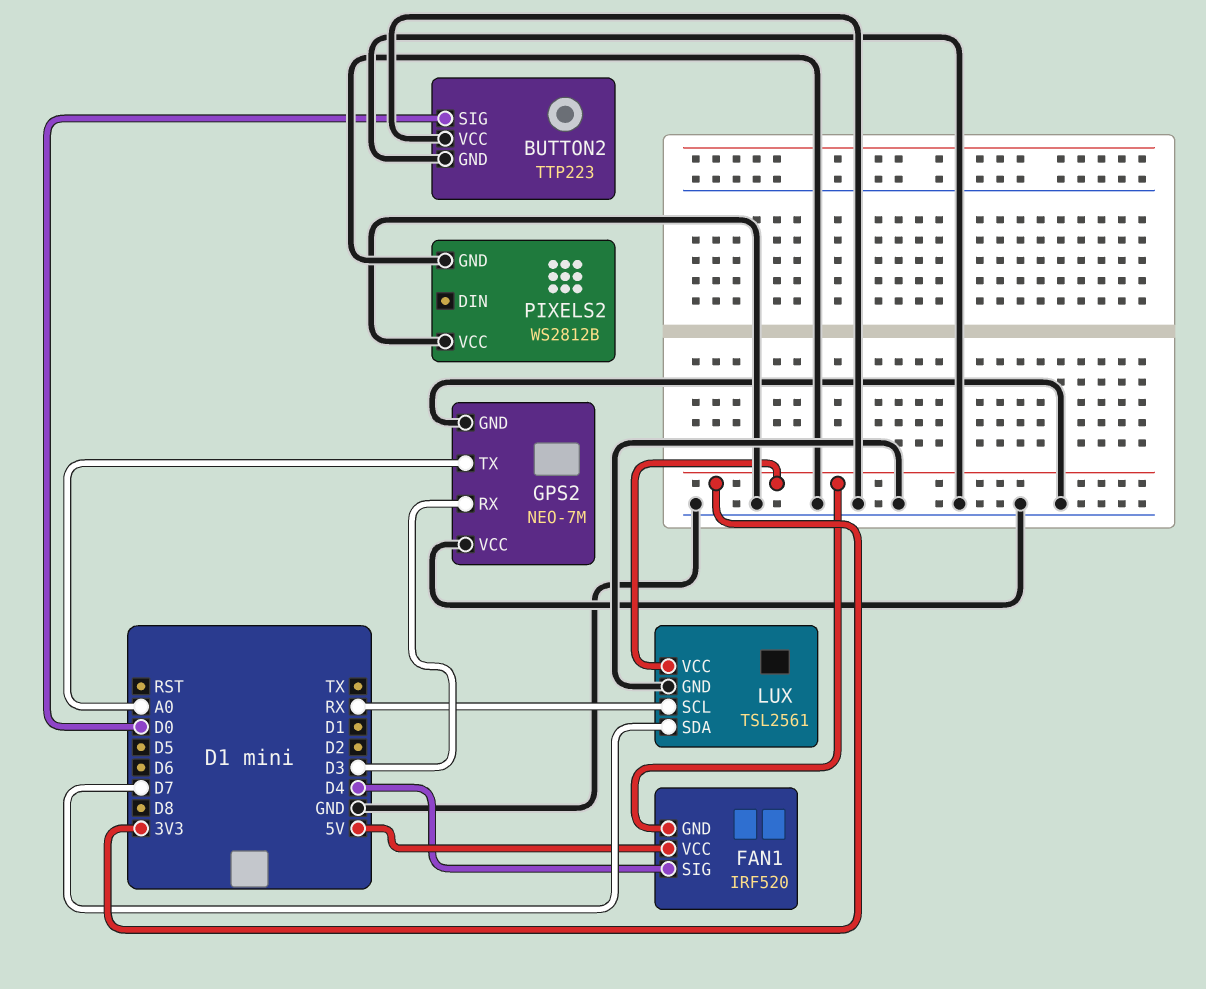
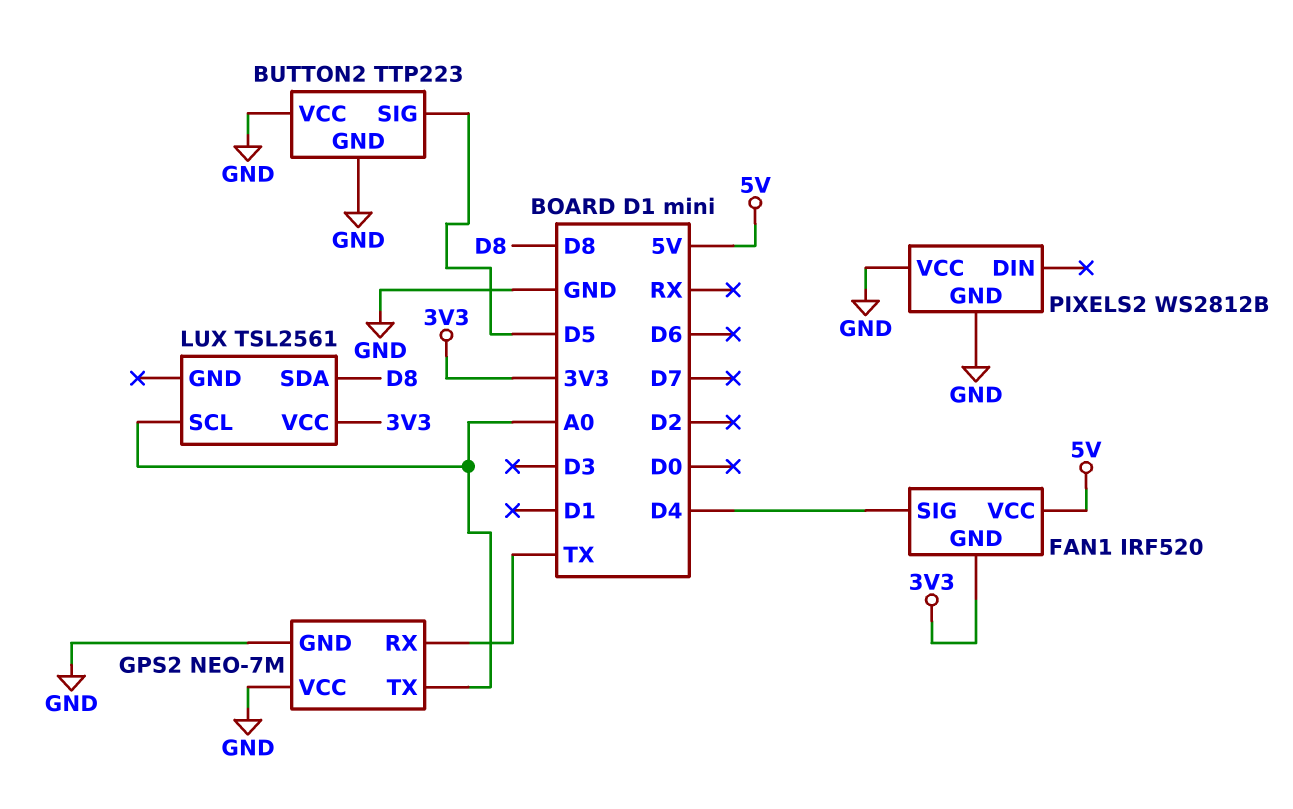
BUTTON2 pin SIG: D0 -> D5
GPS2 pin RX: D3 -> TX
LUX pin GND: GND -> none
LUX pin SCL: RX -> A0
LUX pin SDA: D7 -> D8

